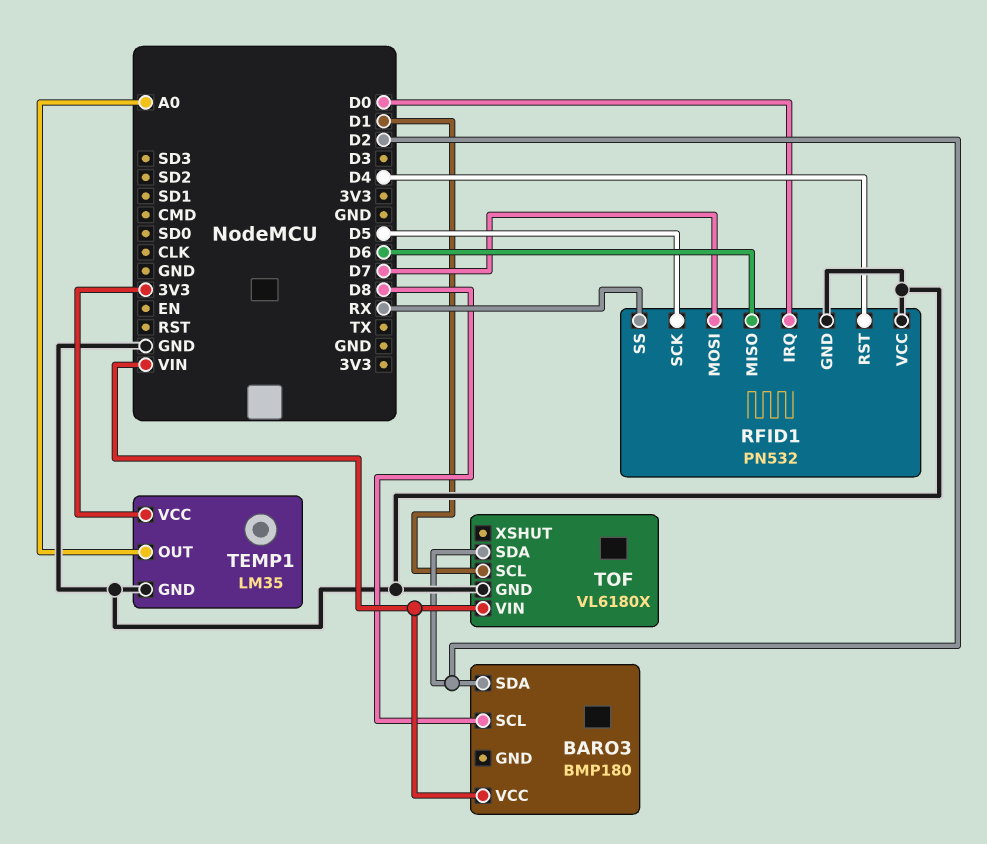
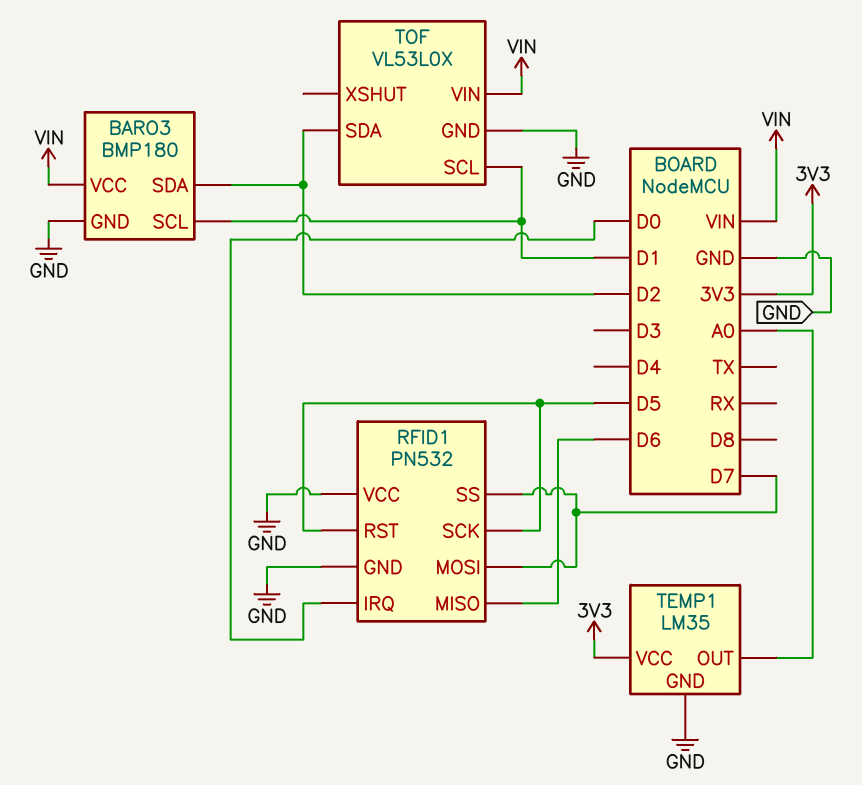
BARO3 pin GND: none -> GND
BARO3 pin SCL: D8 -> D1
RFID1 pin RST: D4 -> D5
RFID1 pin SS: RX -> D7
TOF: VL6180X -> VL53L0X

